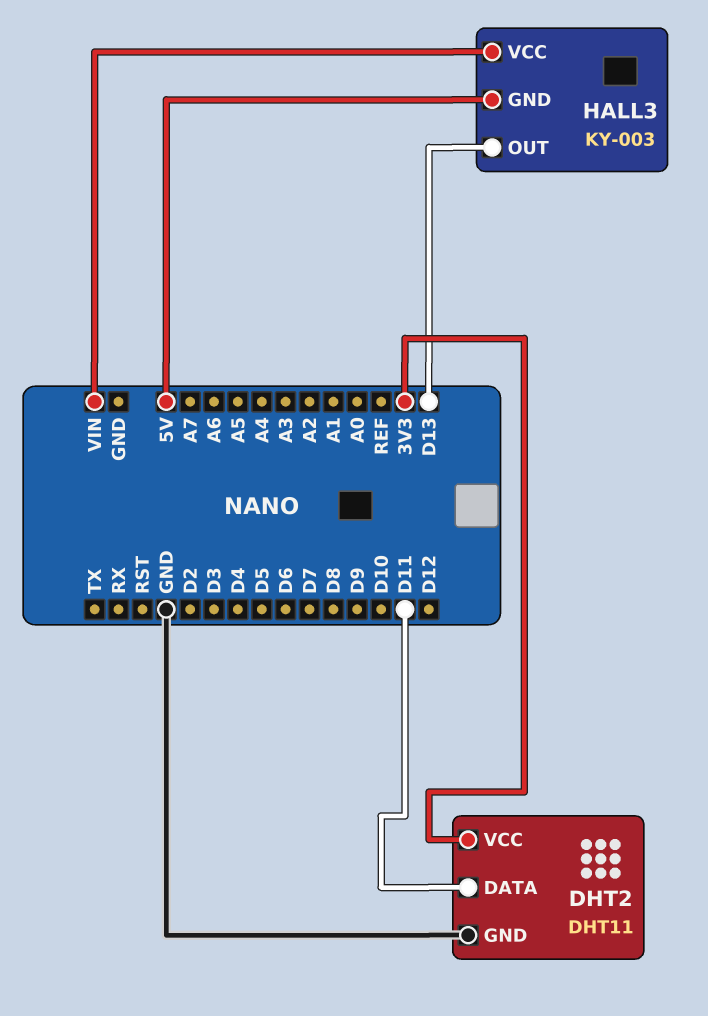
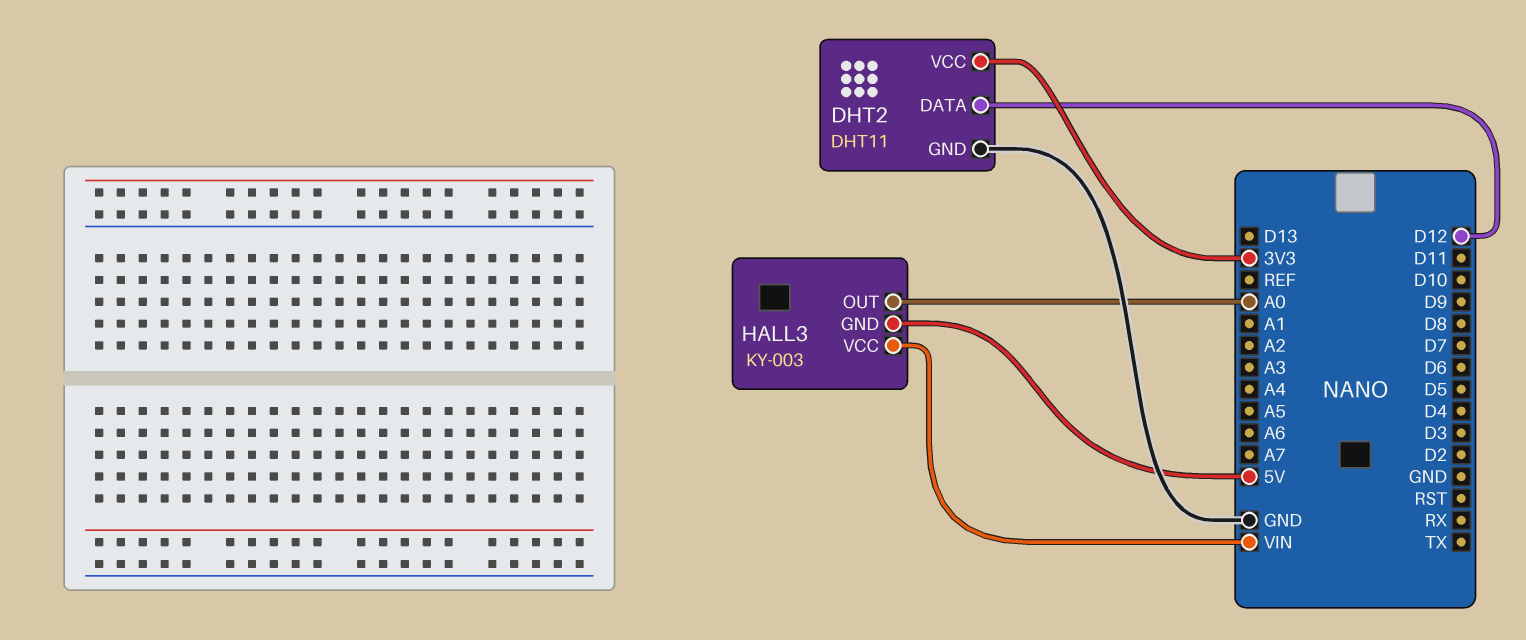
DHT2 pin DATA: D11 -> D12
HALL3 pin OUT: D13 -> A0

